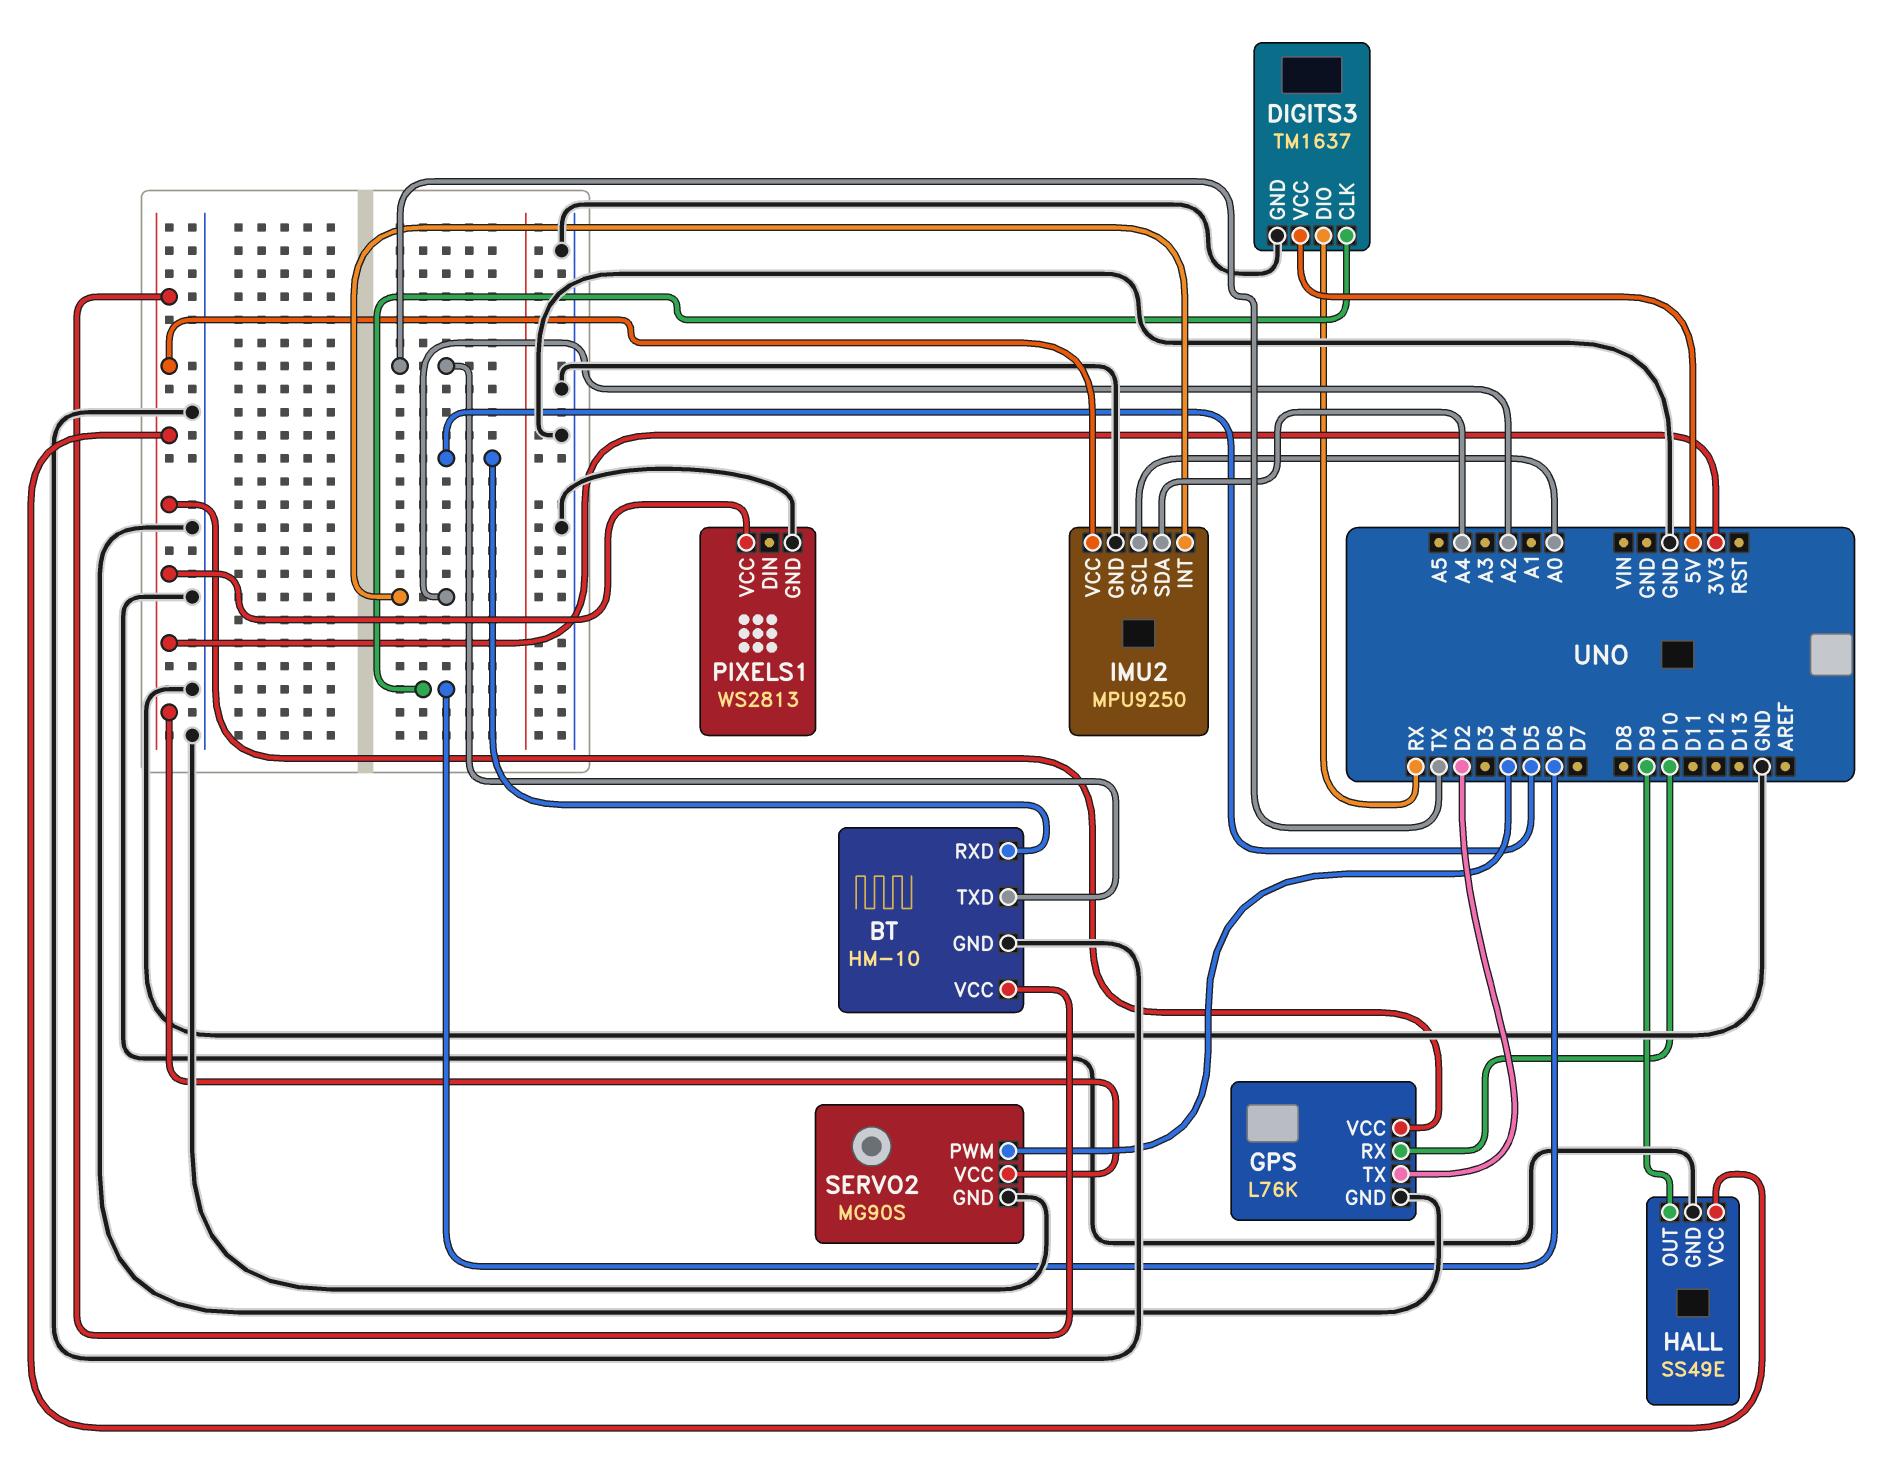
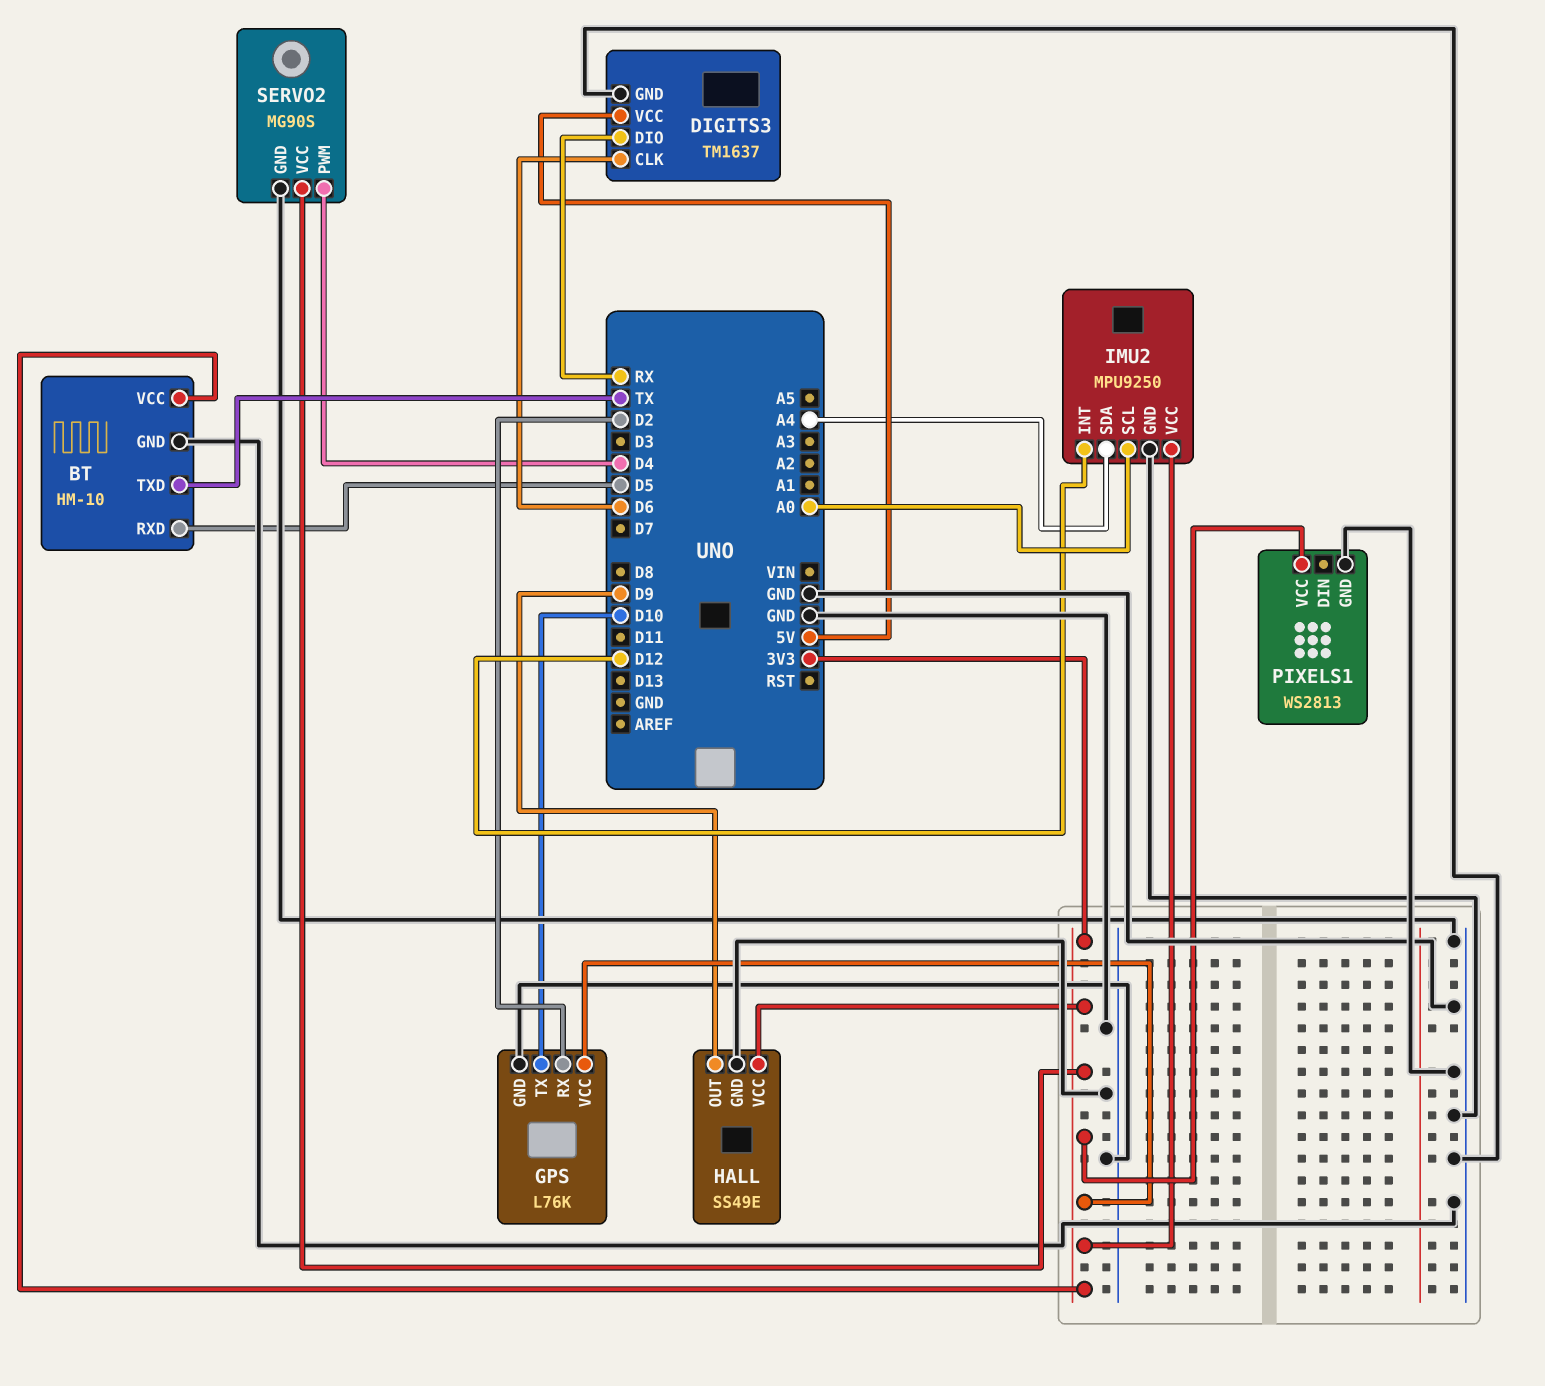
GPS pin RX: D10 -> D2
GPS pin TX: D2 -> D10
IMU2 pin INT: A2 -> D12

